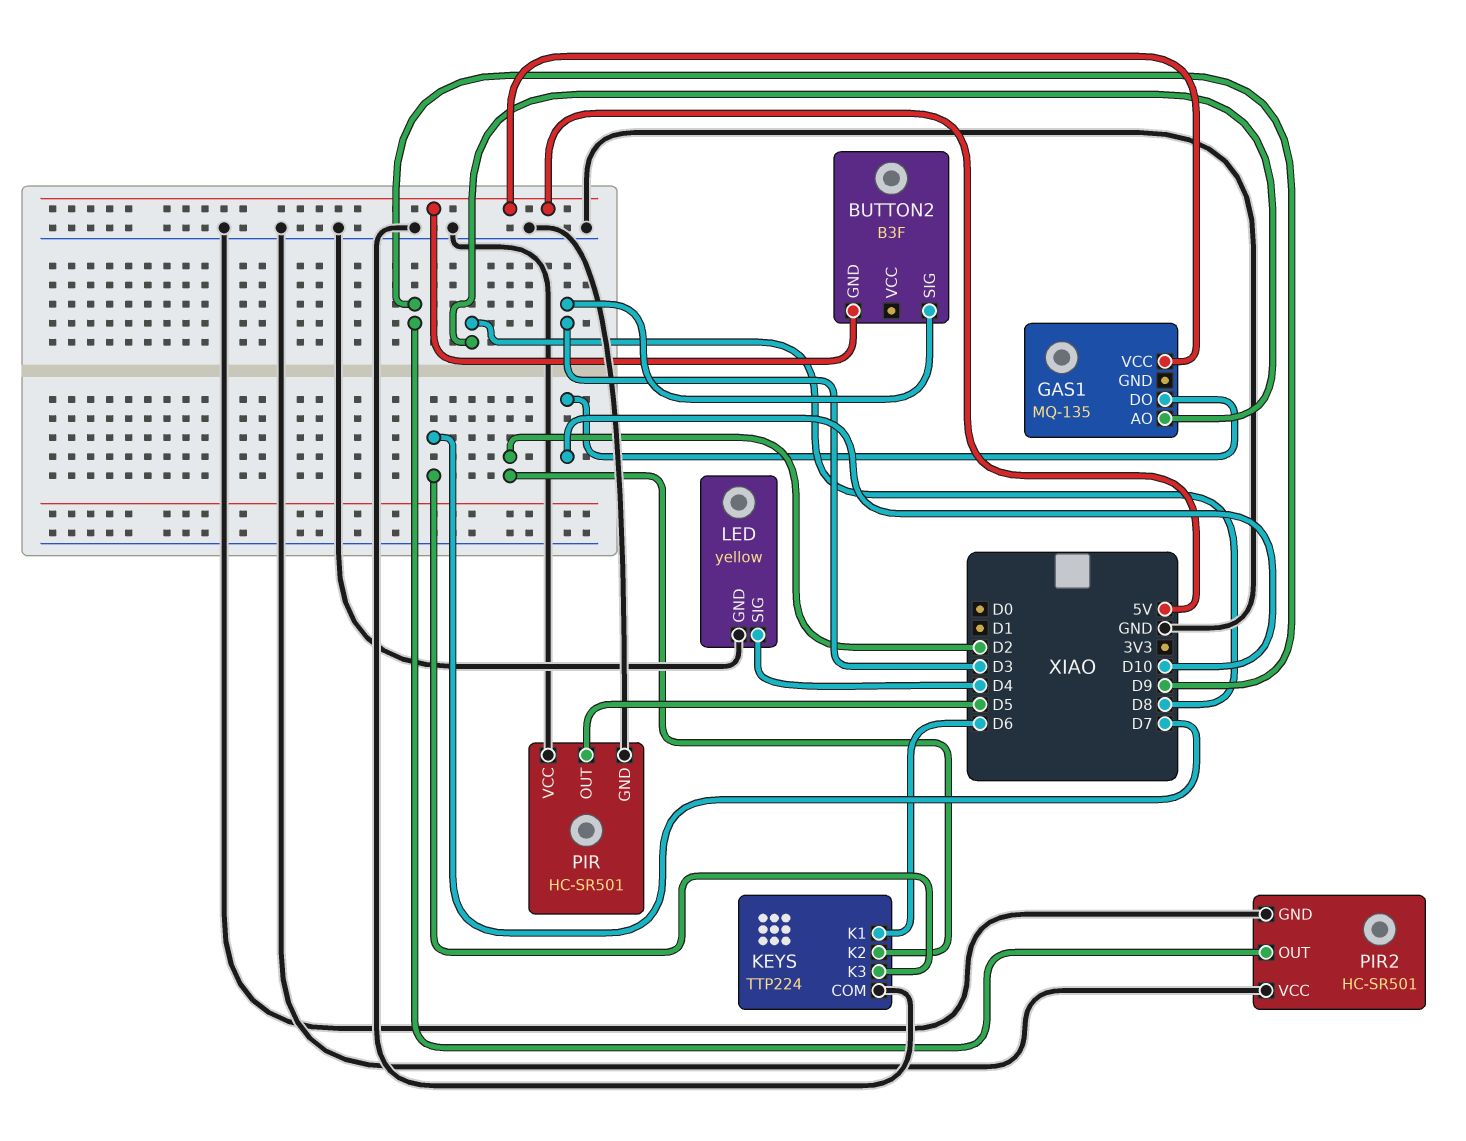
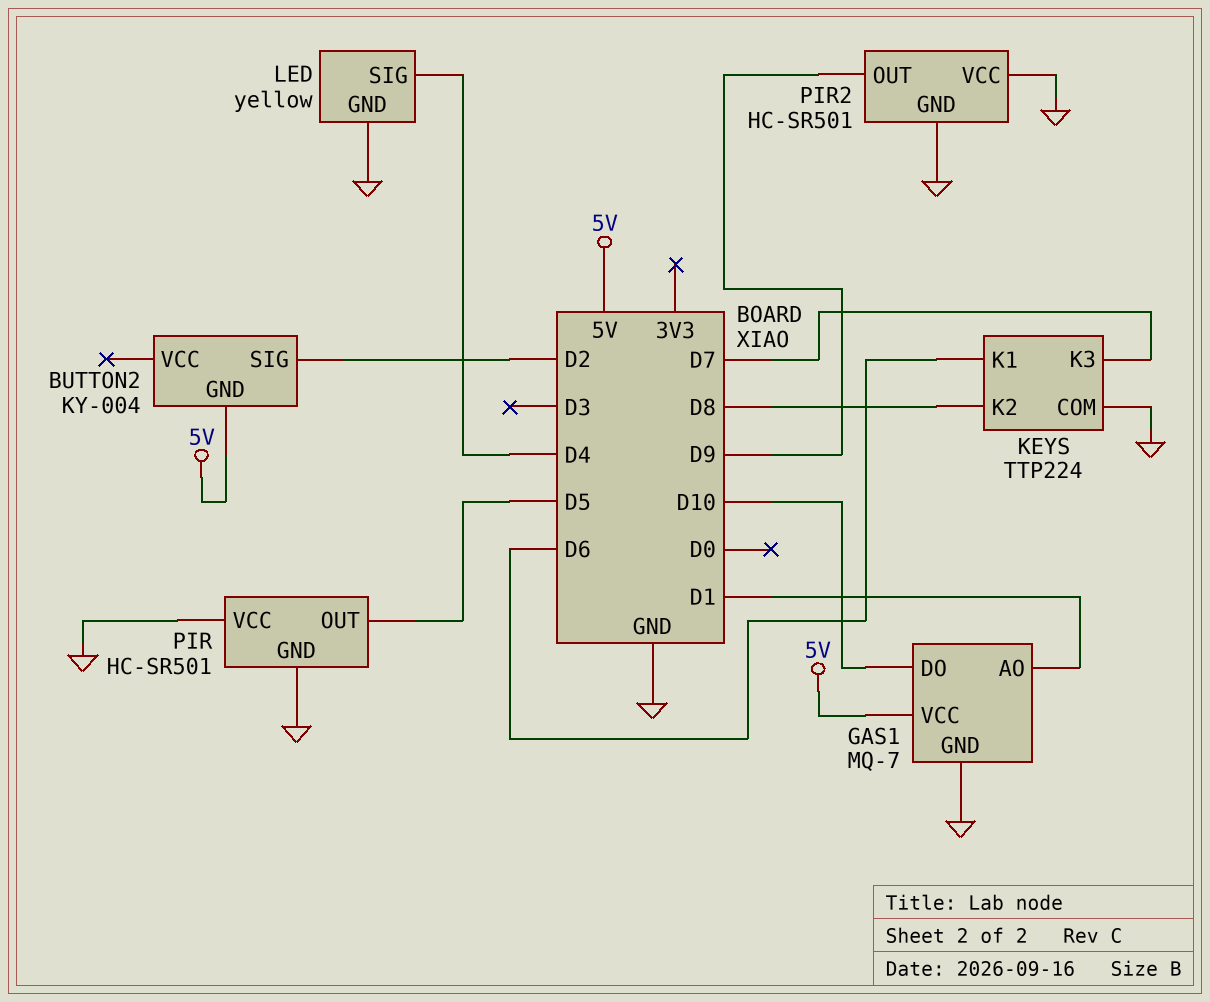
BUTTON2: B3F -> KY-004
BUTTON2 pin SIG: D3 -> D2
GAS1: MQ-135 -> MQ-7
GAS1 pin AO: D8 -> D1
GAS1 pin GND: none -> GND
KEYS pin K2: D2 -> D8

